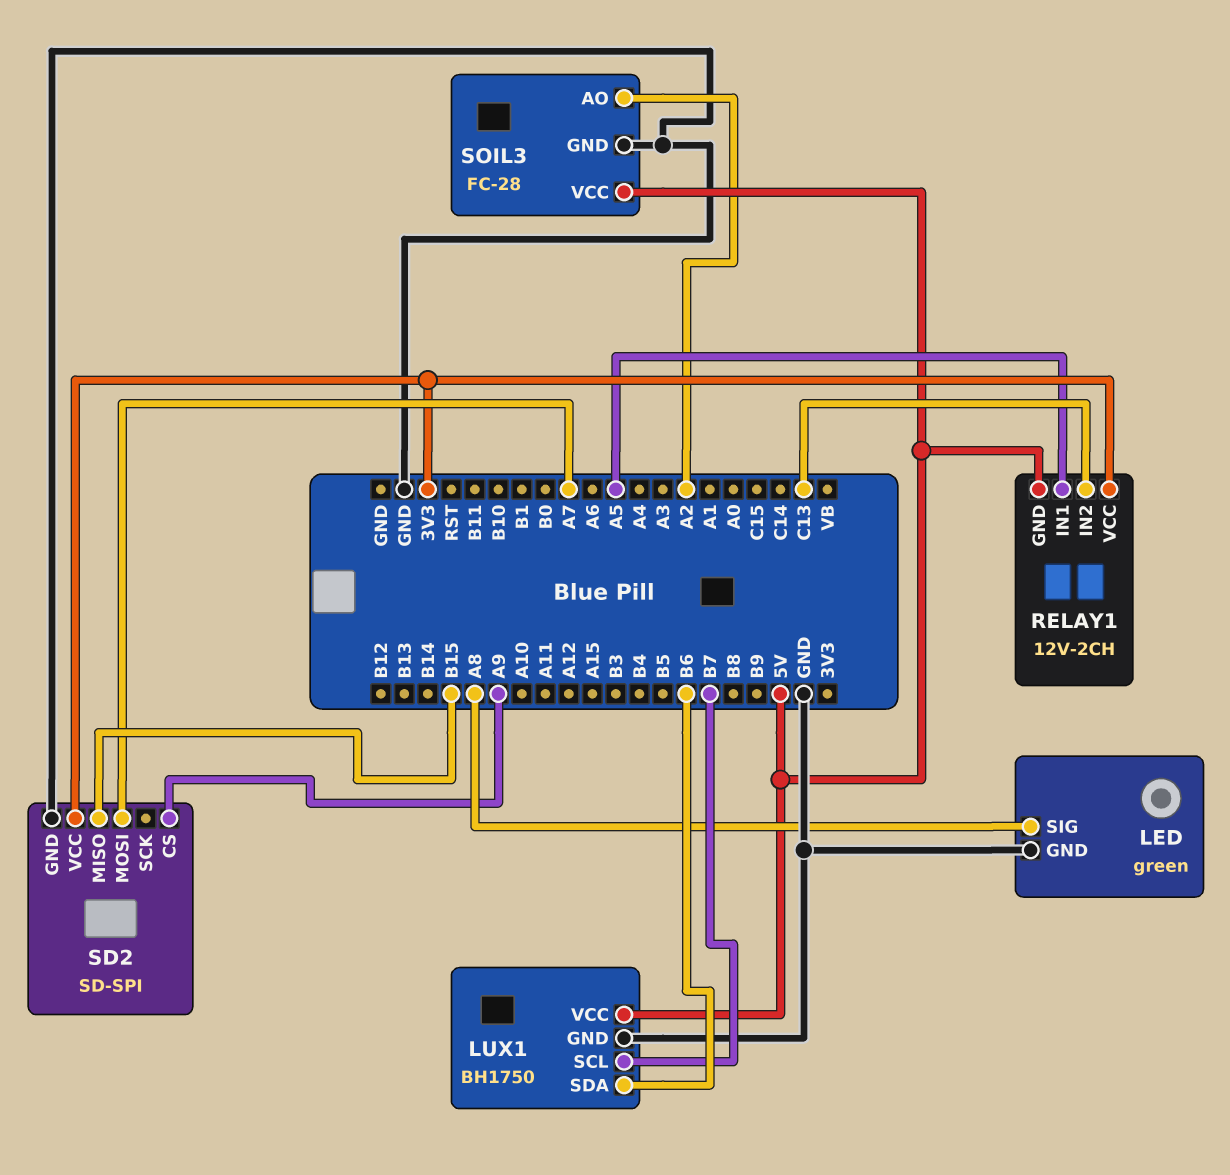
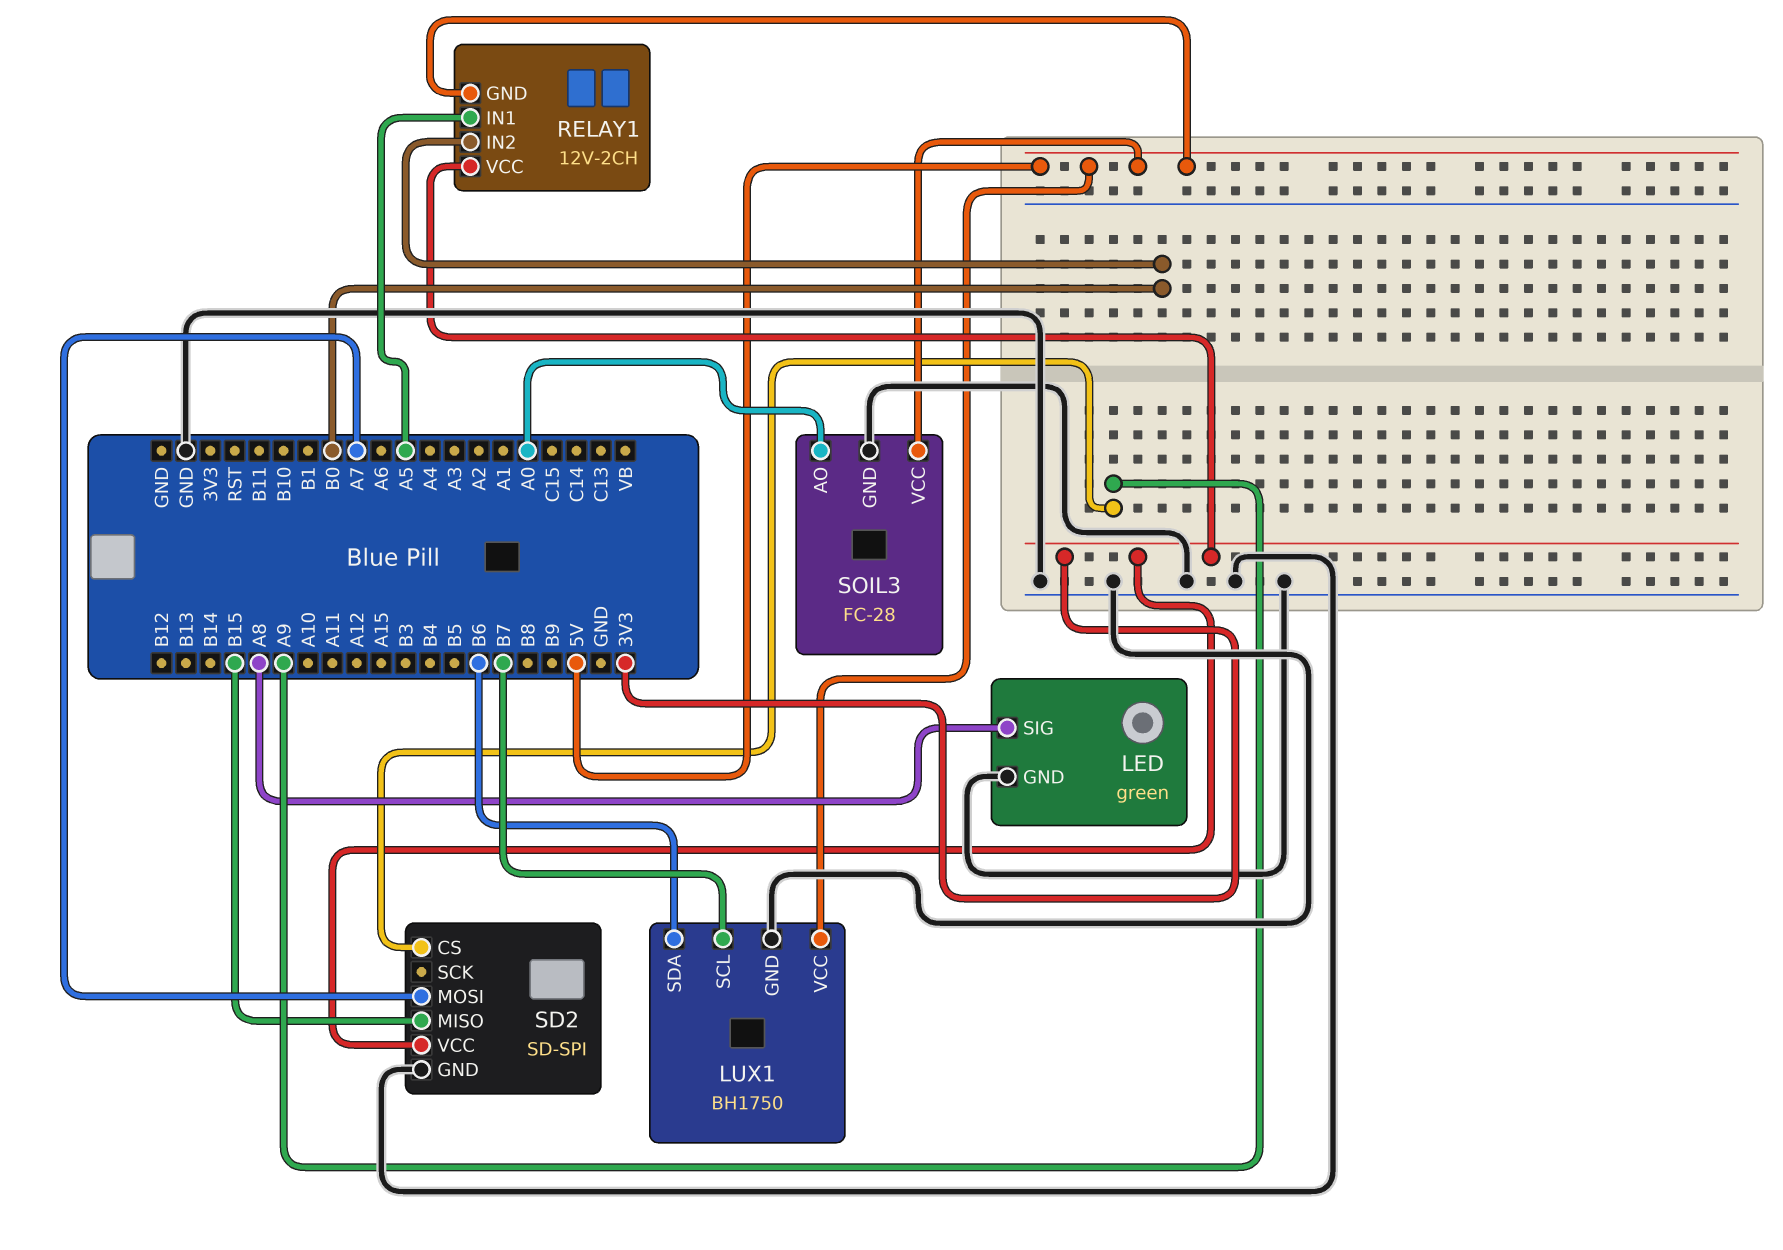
RELAY1 pin IN2: C13 -> B0
SOIL3 pin AO: A2 -> A0

